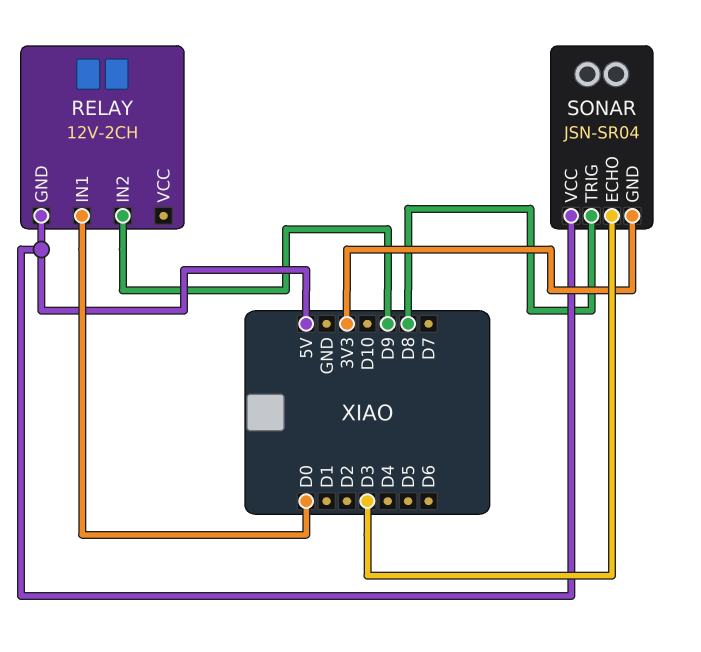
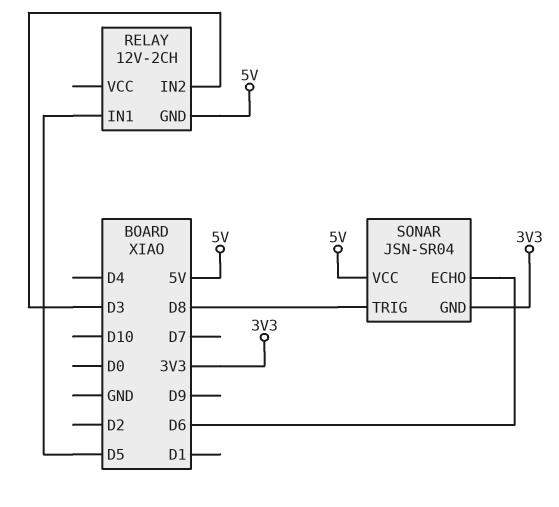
RELAY pin IN1: D0 -> D5
RELAY pin IN2: D9 -> D3
SONAR pin ECHO: D3 -> D6

